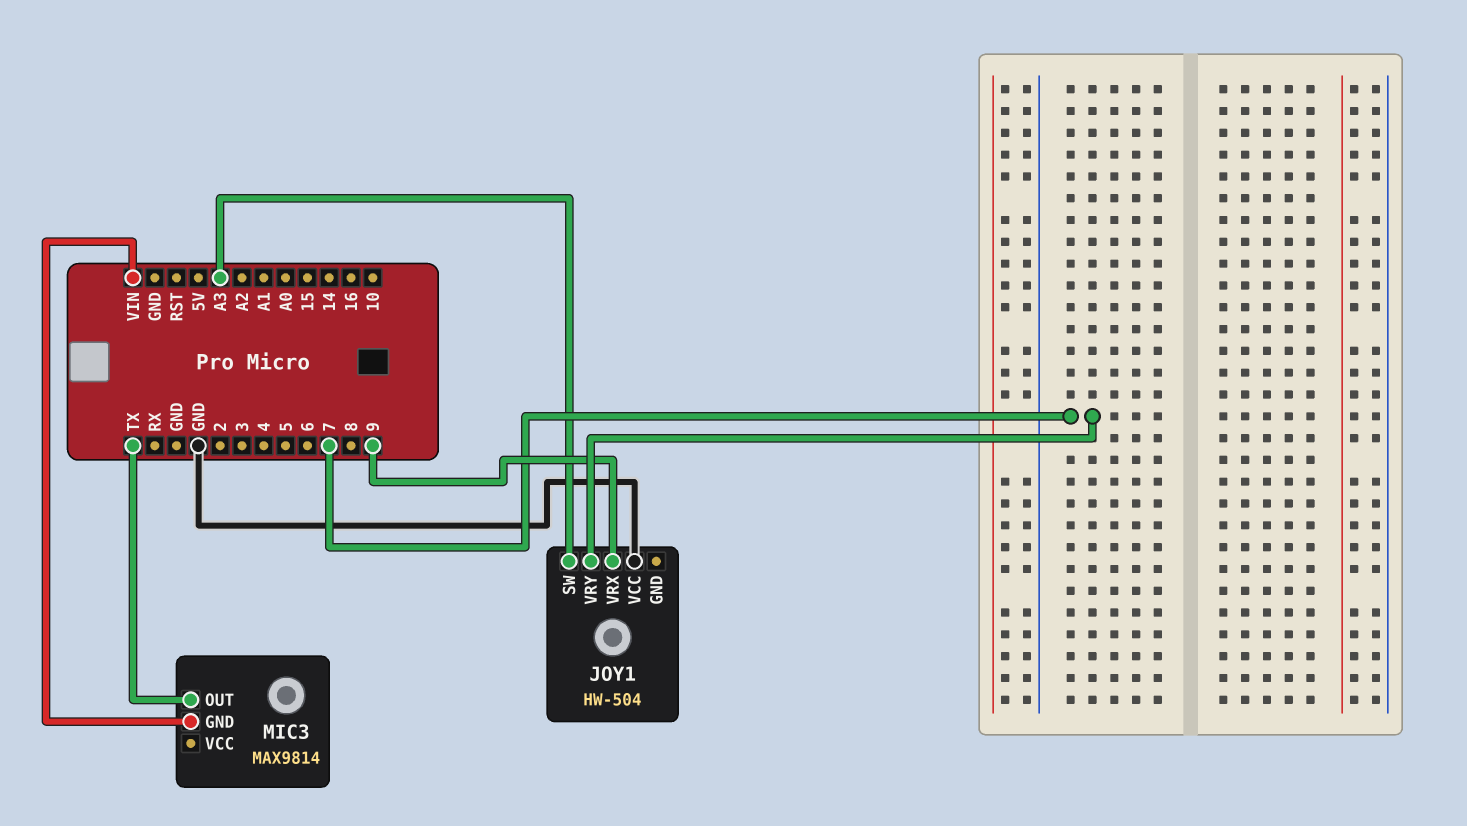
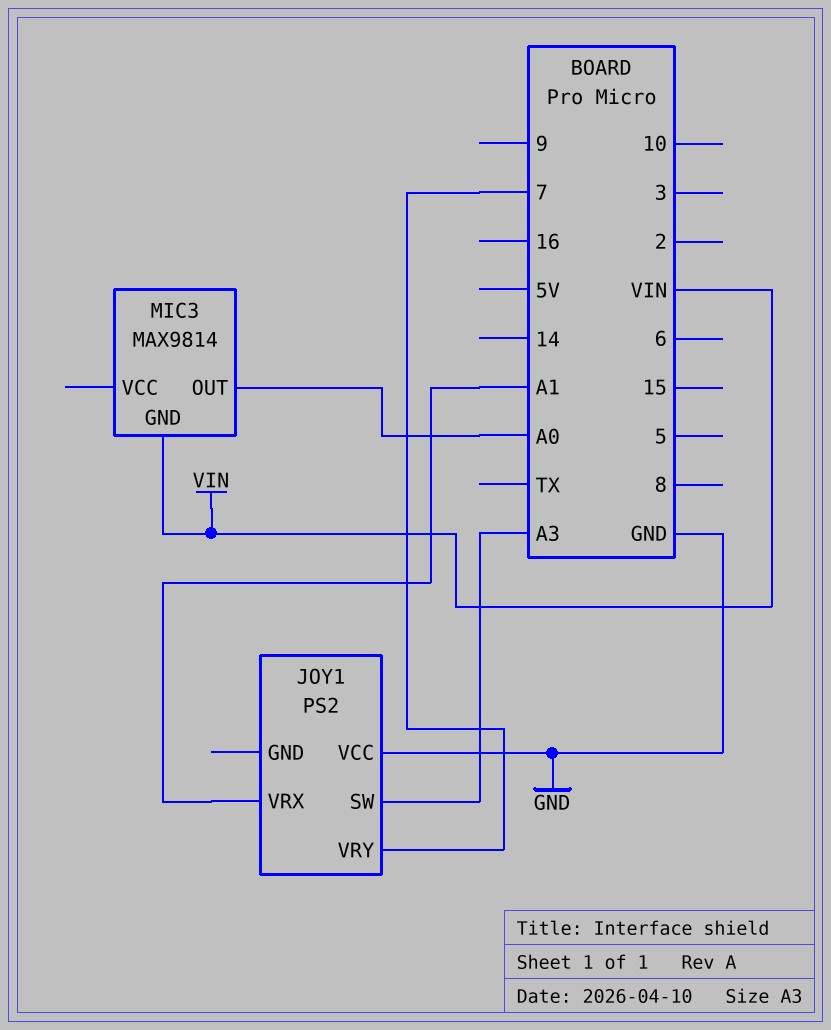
JOY1: HW-504 -> PS2
JOY1 pin VRX: 9 -> A1
MIC3 pin OUT: TX -> A0

